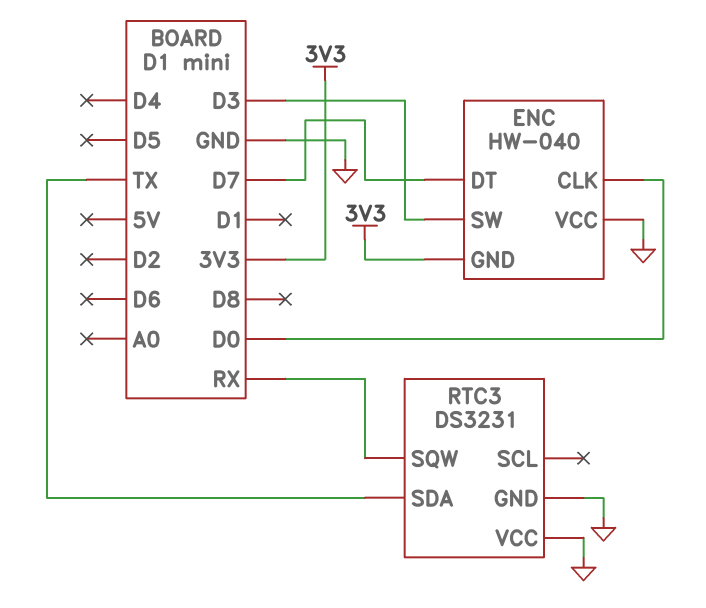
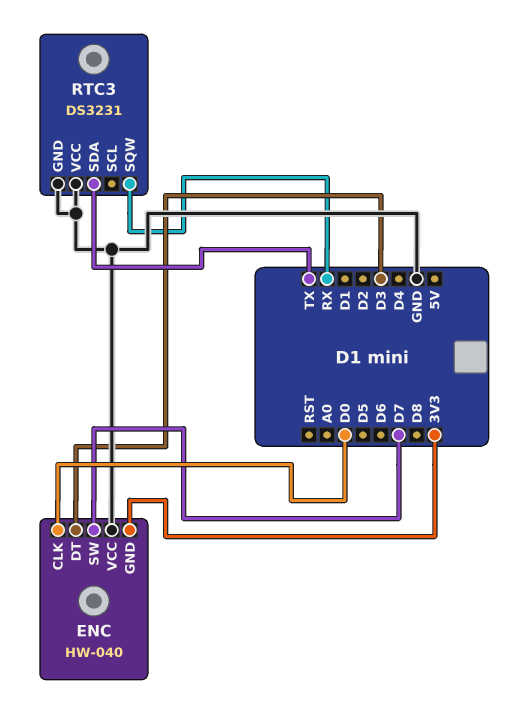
ENC pin DT: D7 -> D3
ENC pin SW: D3 -> D7

